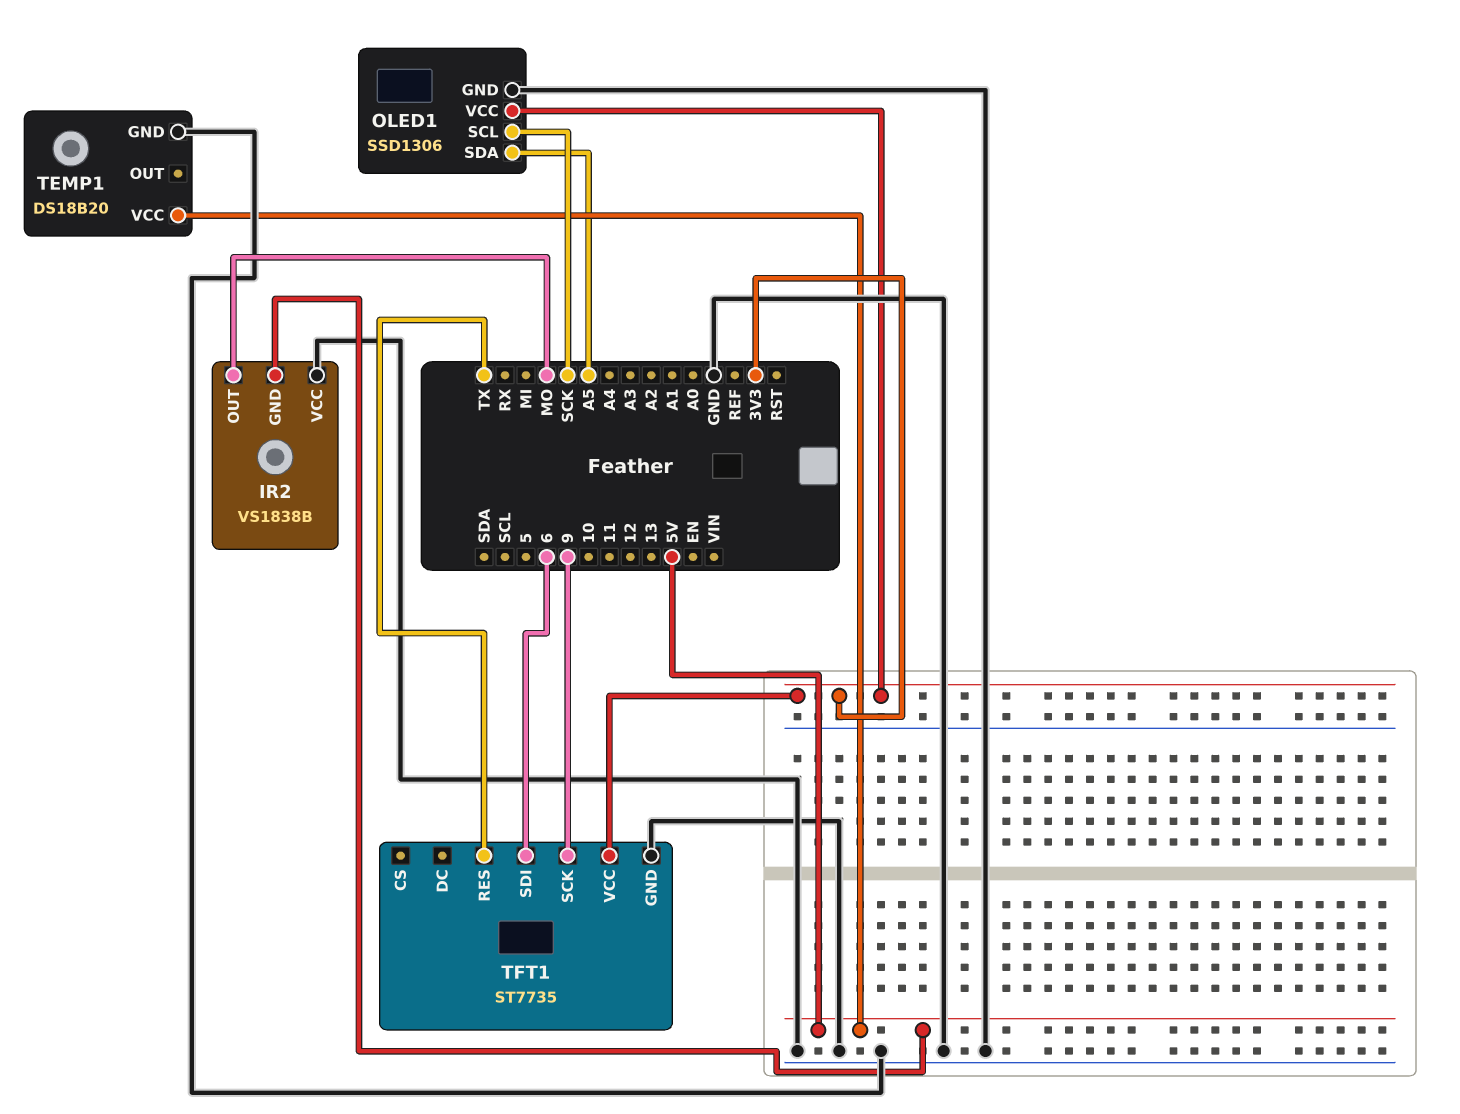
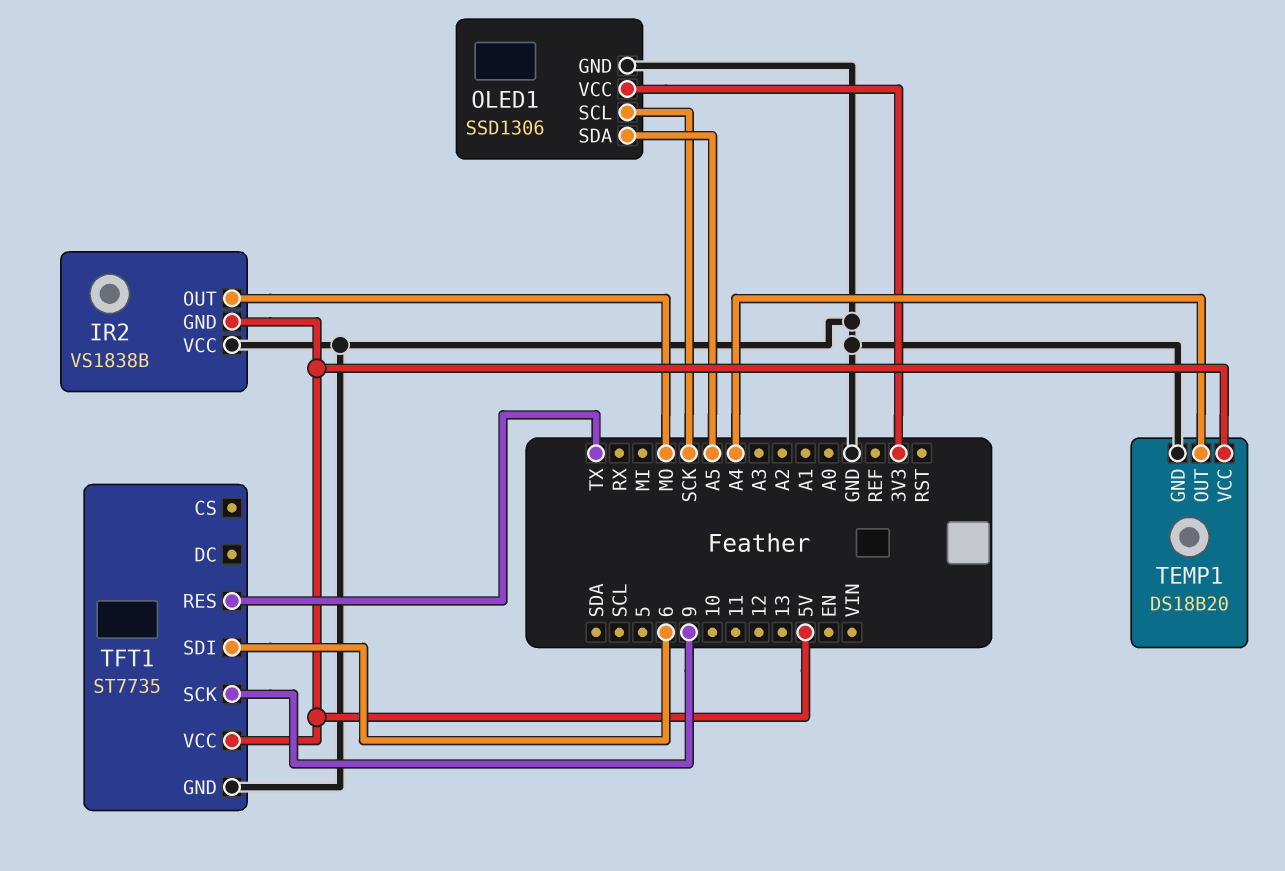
TEMP1 pin OUT: none -> A4
TFT1 pin VCC: 3V3 -> 5V

